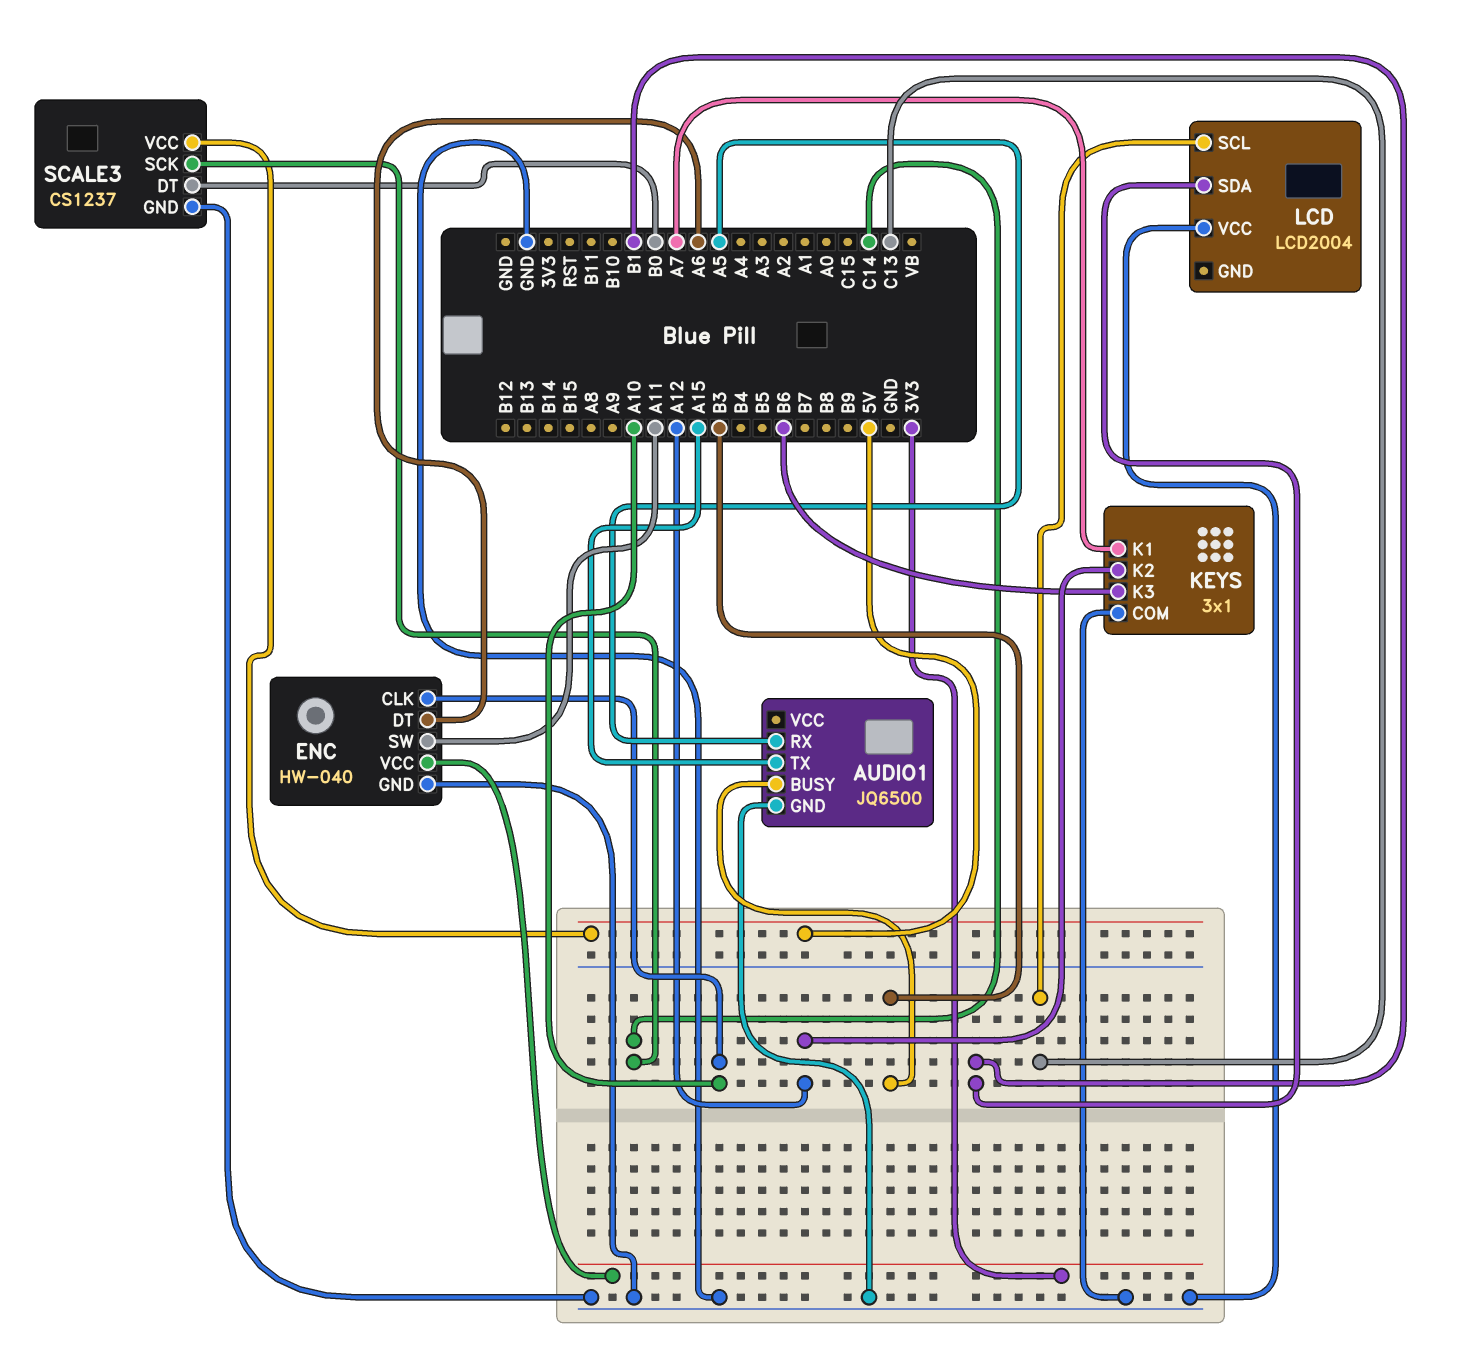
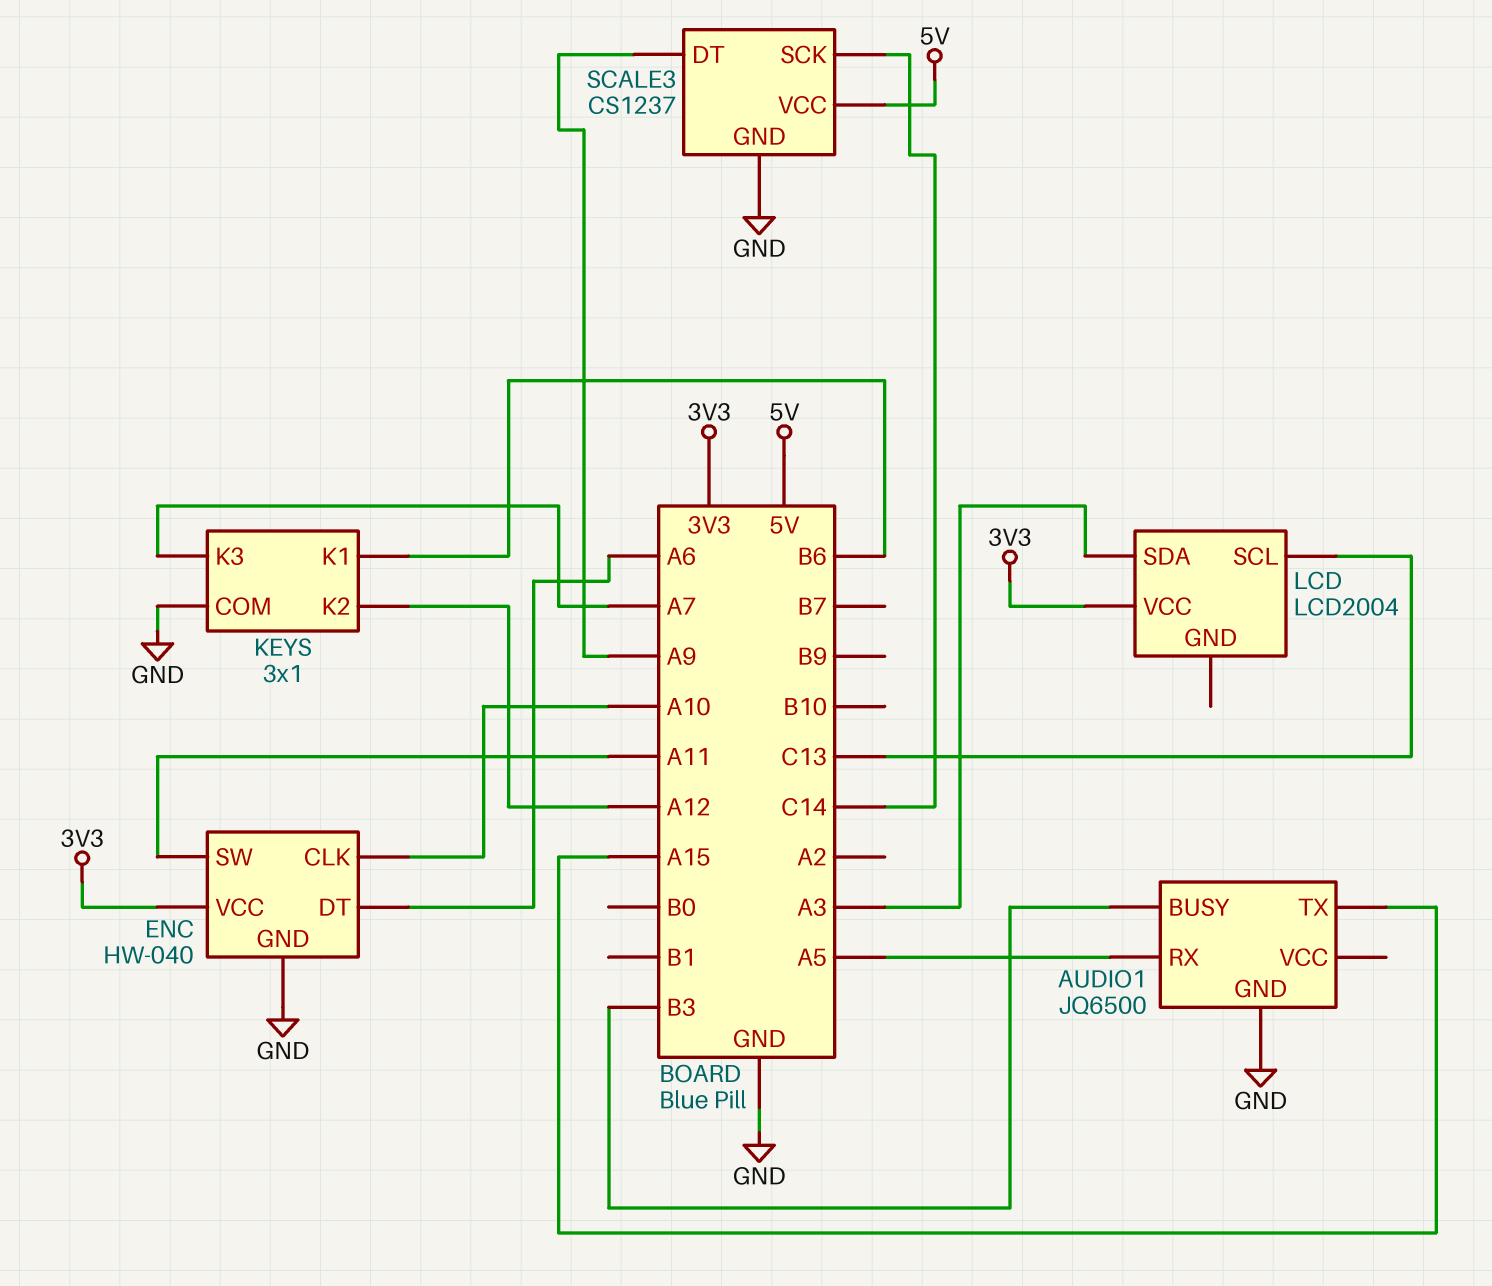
KEYS pin K1: A7 -> B6
KEYS pin K3: B6 -> A7
LCD pin SDA: B1 -> A3
LCD pin VCC: GND -> 3V3
SCALE3 pin DT: B0 -> A9

